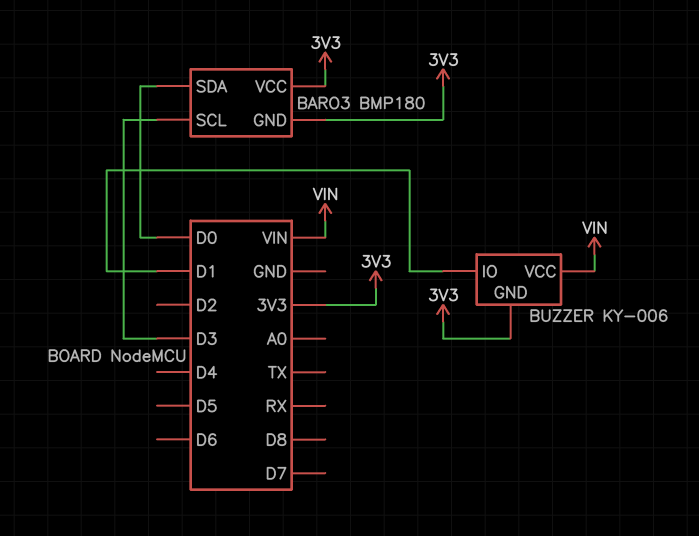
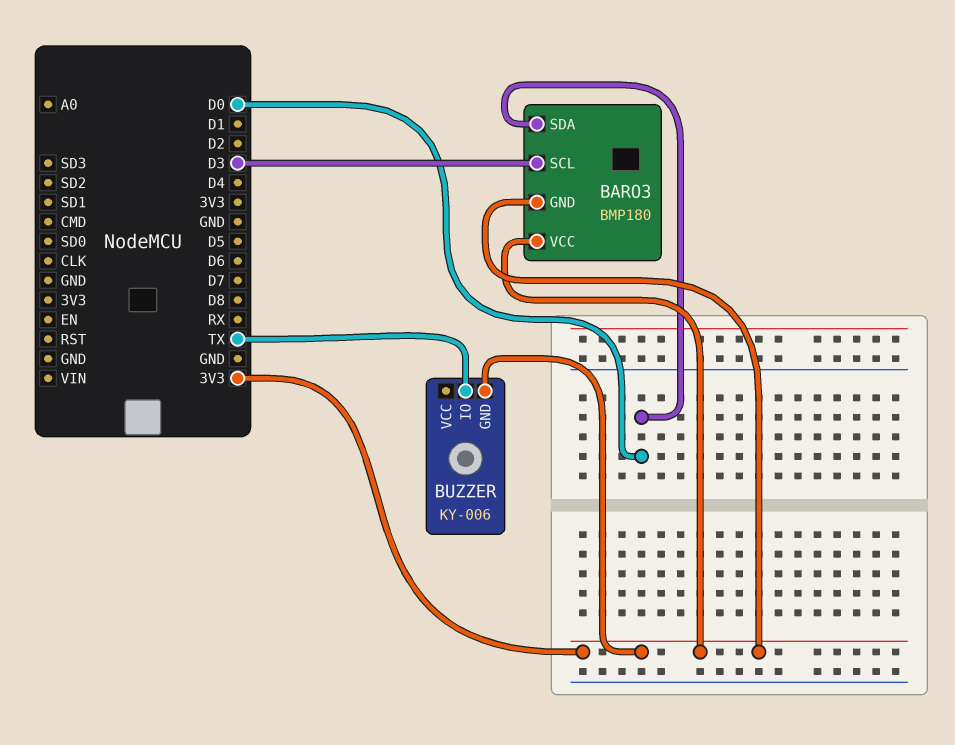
BUZZER pin IO: D1 -> TX
BUZZER pin VCC: VIN -> none

